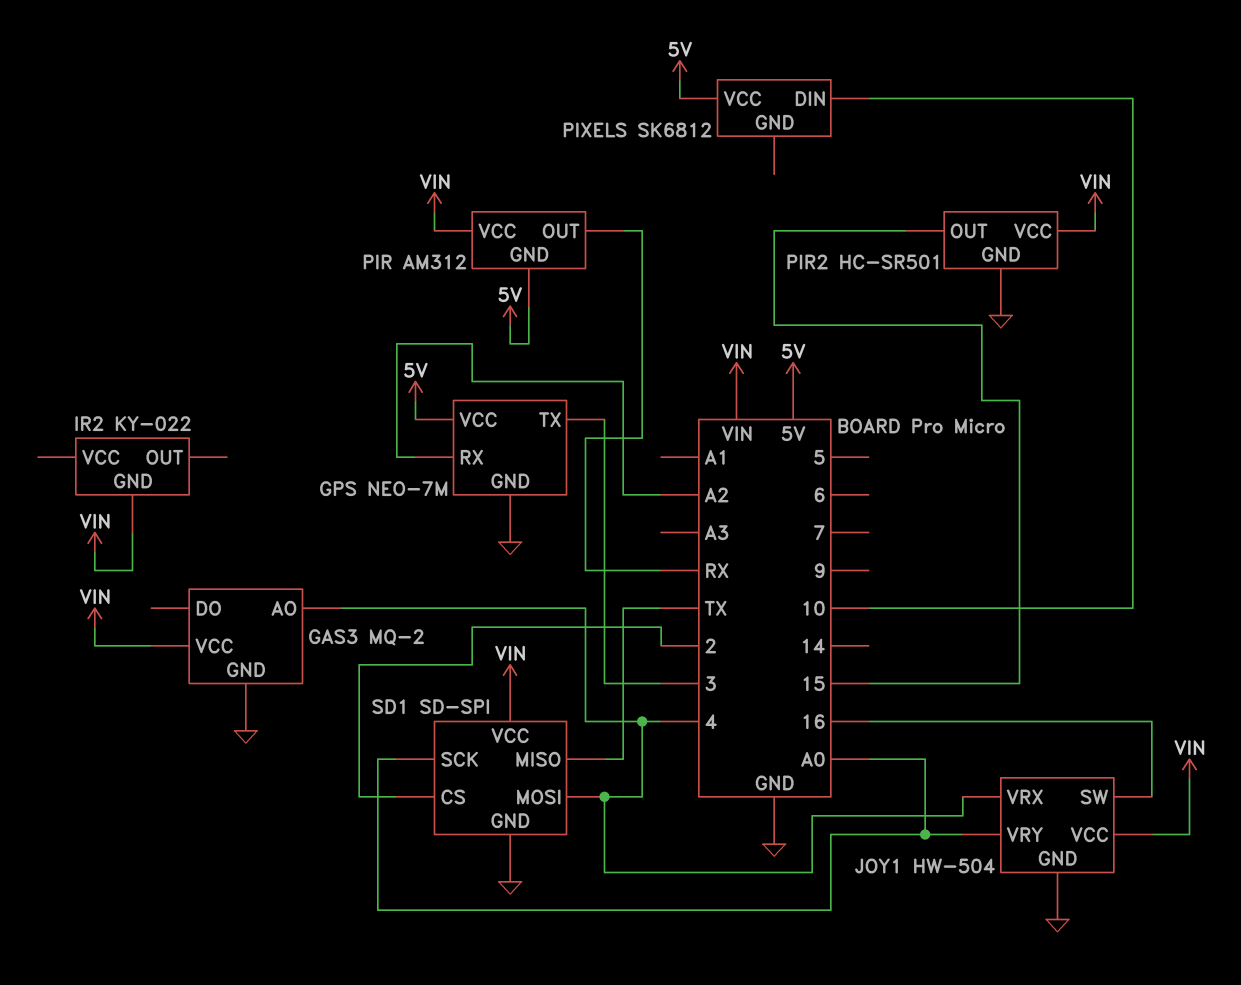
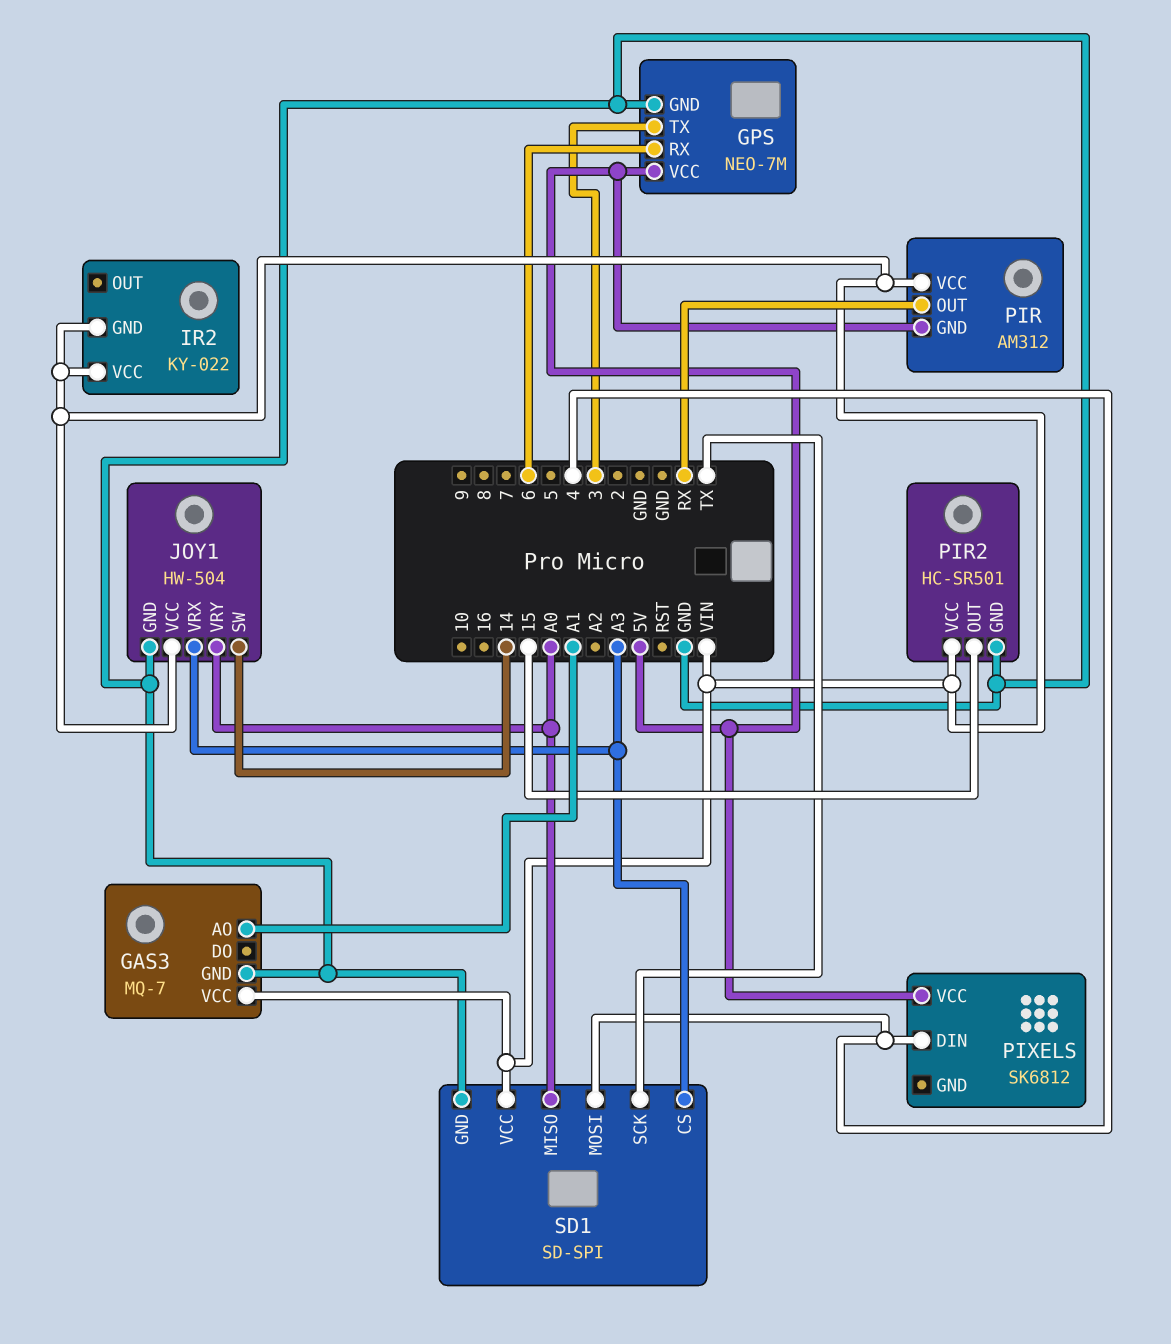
GAS3: MQ-2 -> MQ-7
GAS3 pin AO: 4 -> A1
GPS pin RX: A2 -> 6
IR2 pin VCC: none -> VIN
JOY1 pin SW: 16 -> 14
JOY1 pin VRX: 4 -> A3
PIXELS pin DIN: 10 -> 4
SD1 pin CS: 2 -> A3
SD1 pin MISO: TX -> A0
SD1 pin SCK: A0 -> TX

